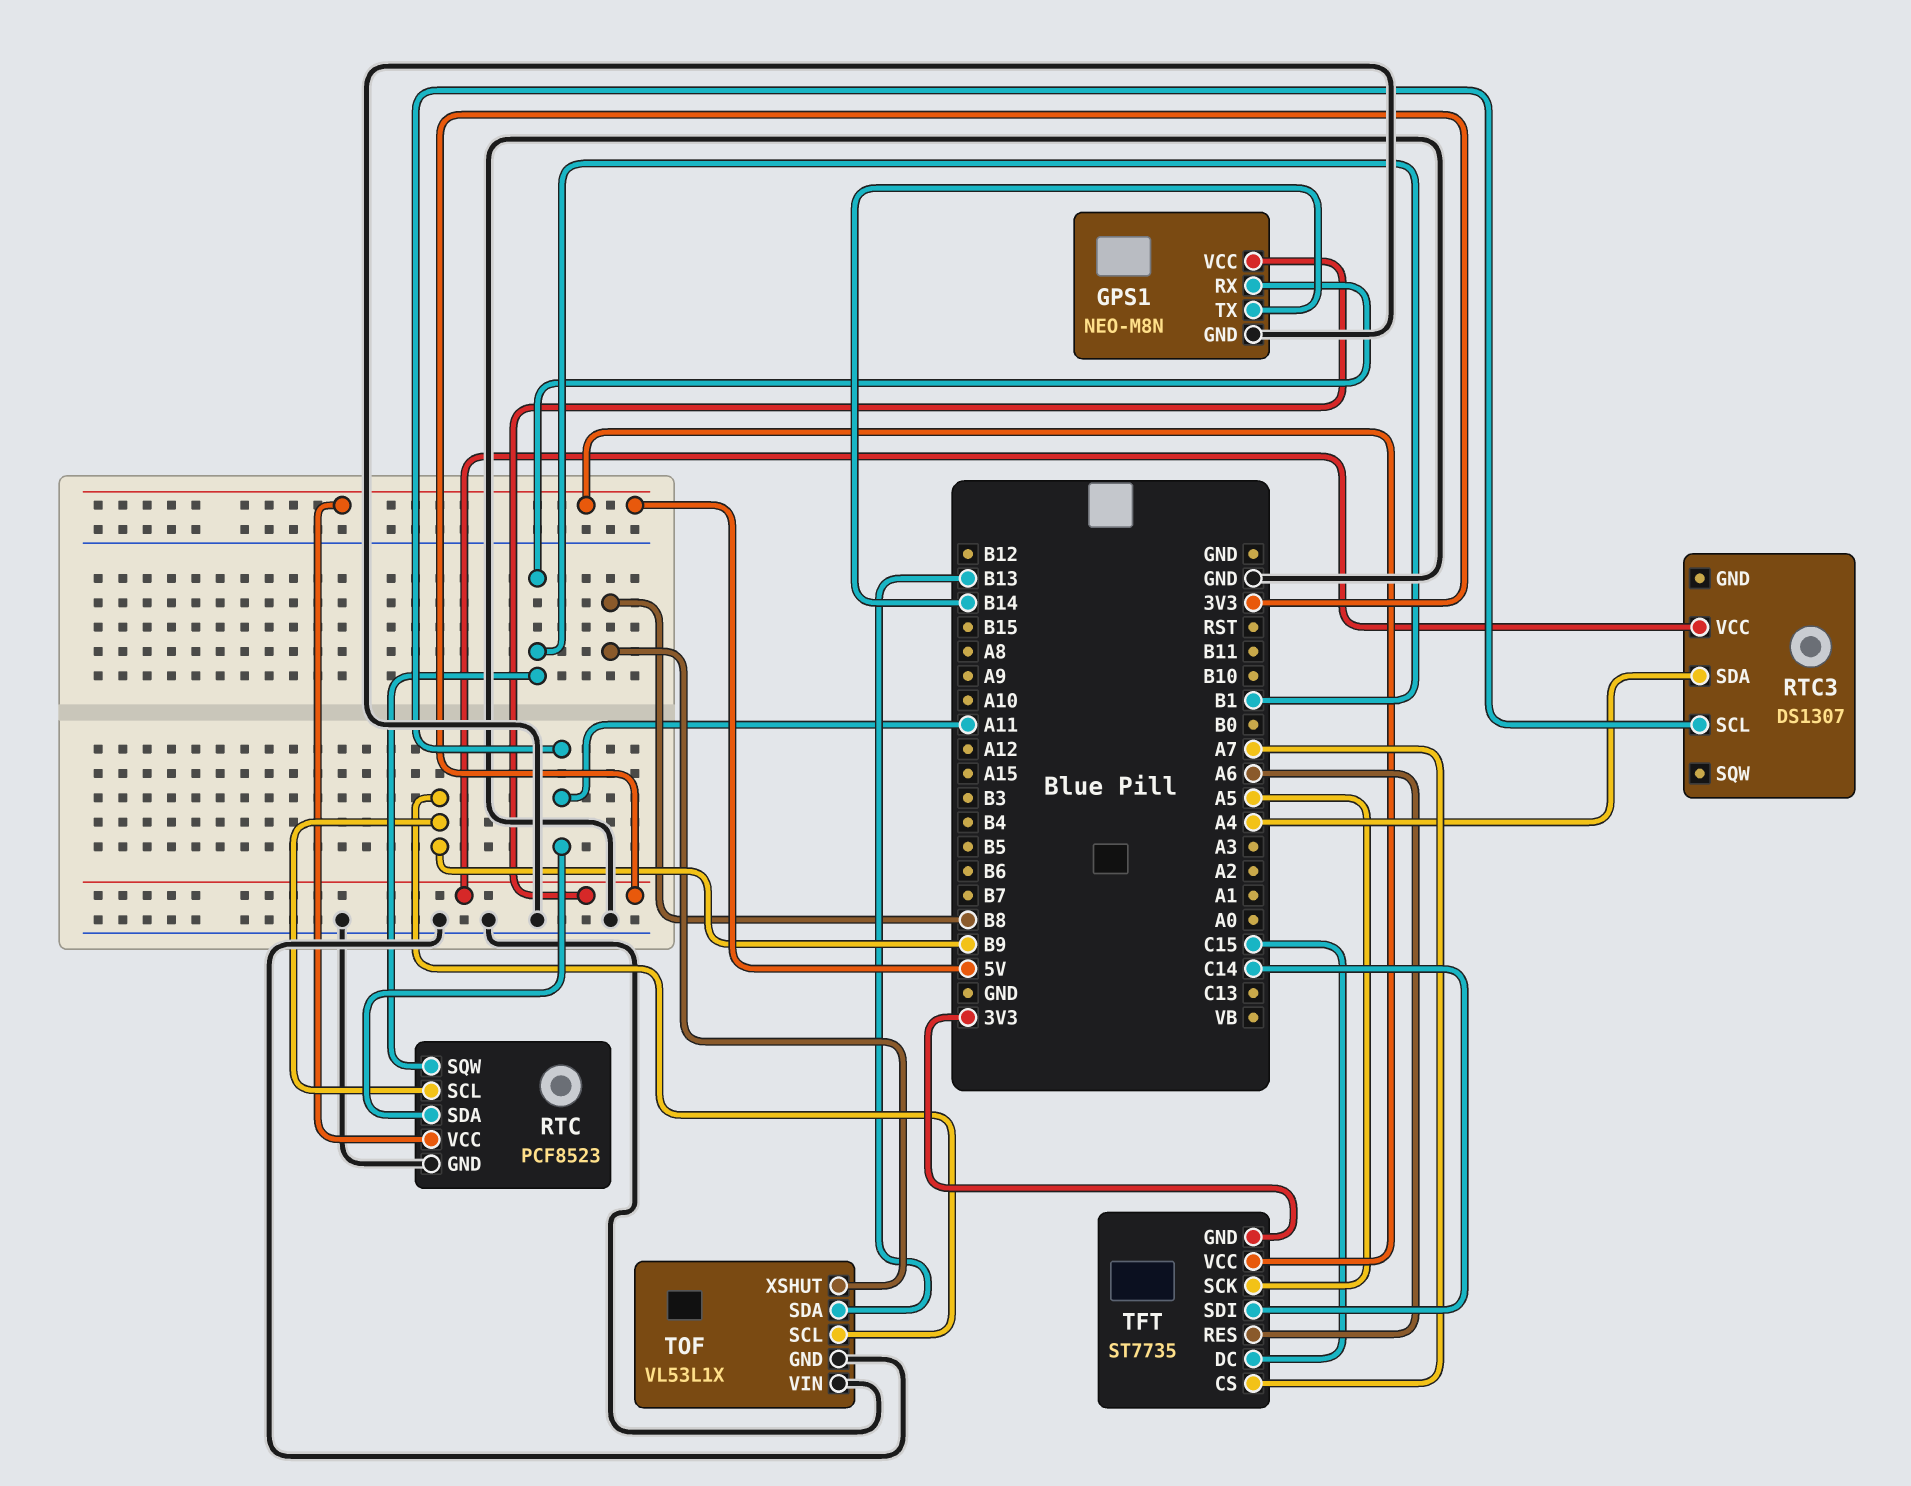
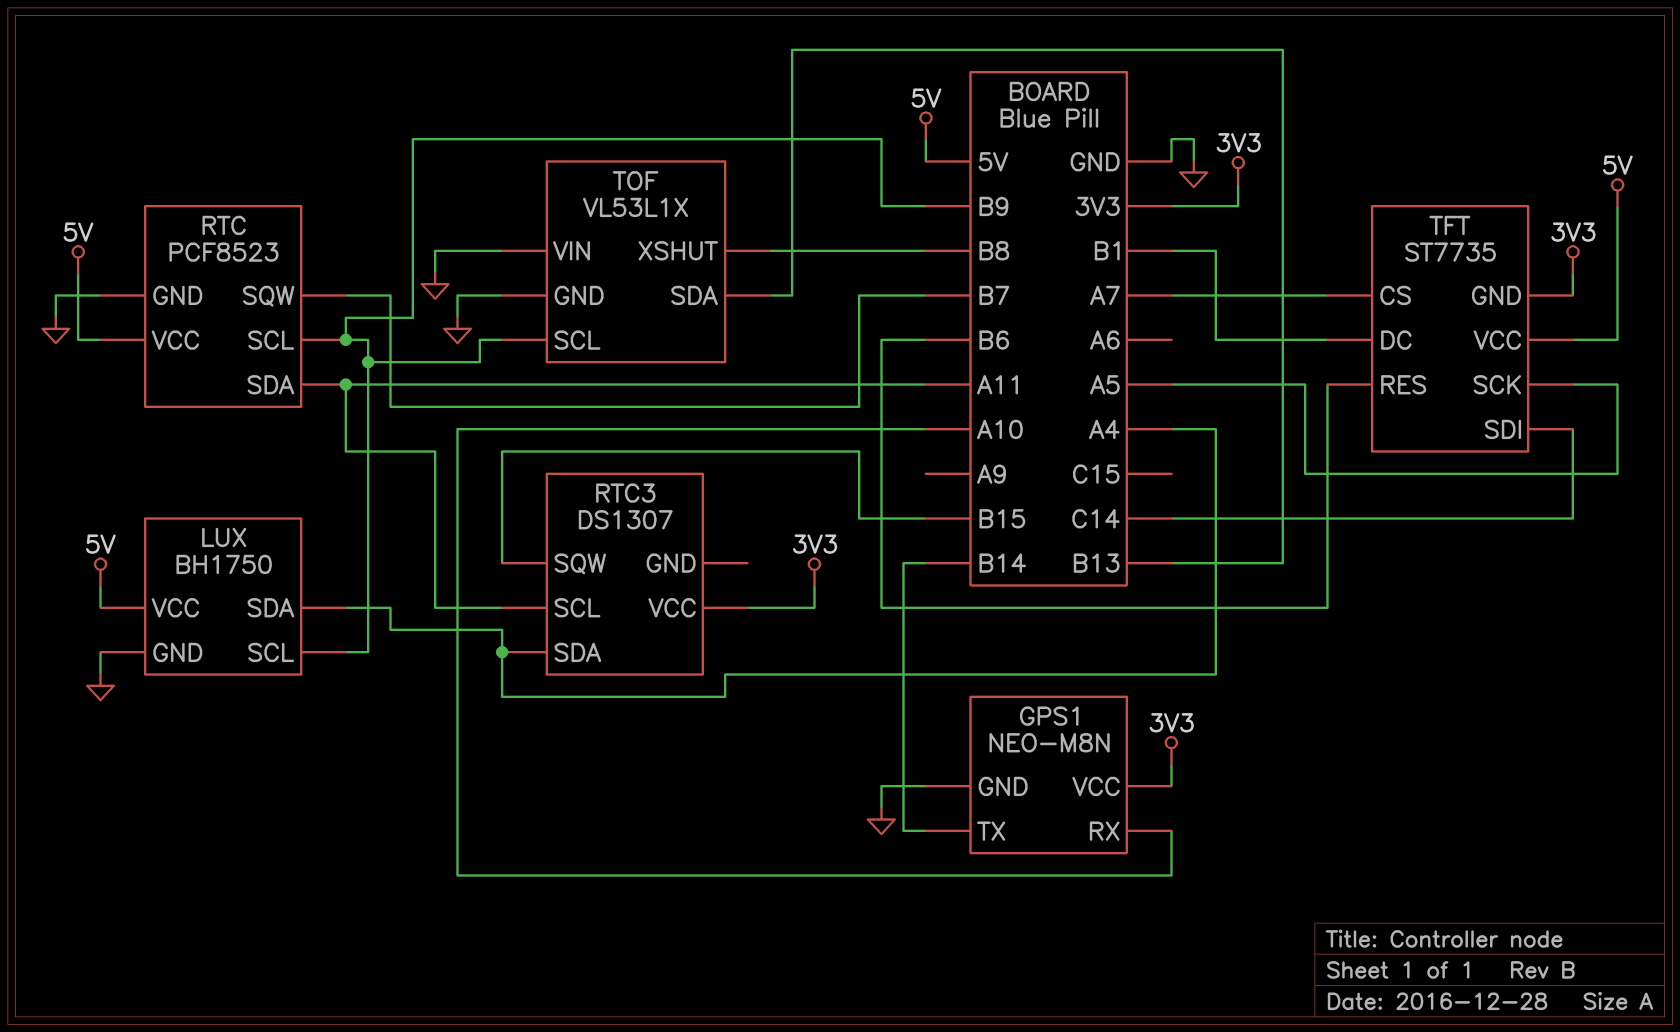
GPS1 pin RX: B1 -> A10
LUX: none -> BH1750
LUX pin GND: none -> GND
LUX pin SCL: none -> B9
LUX pin SDA: none -> A4
LUX pin VCC: none -> 5V
RTC pin SQW: B1 -> B7
RTC3 pin SQW: none -> B15
TFT pin DC: C15 -> B1
TFT pin RES: A6 -> B6

